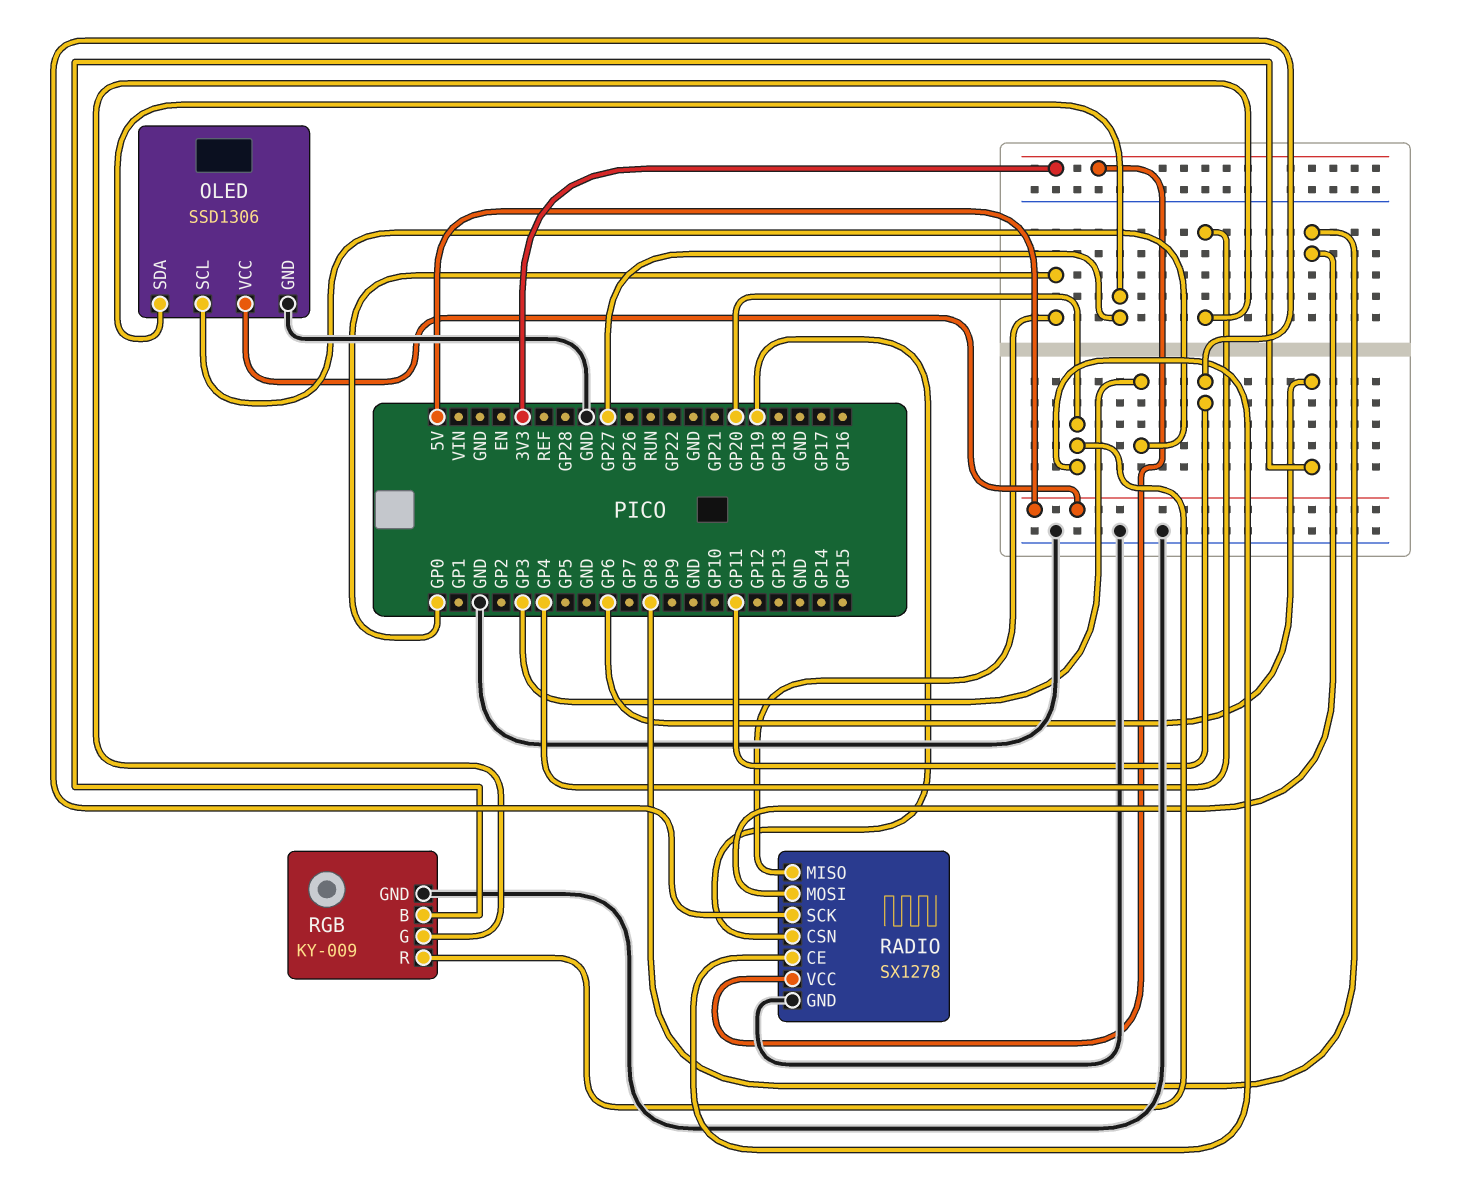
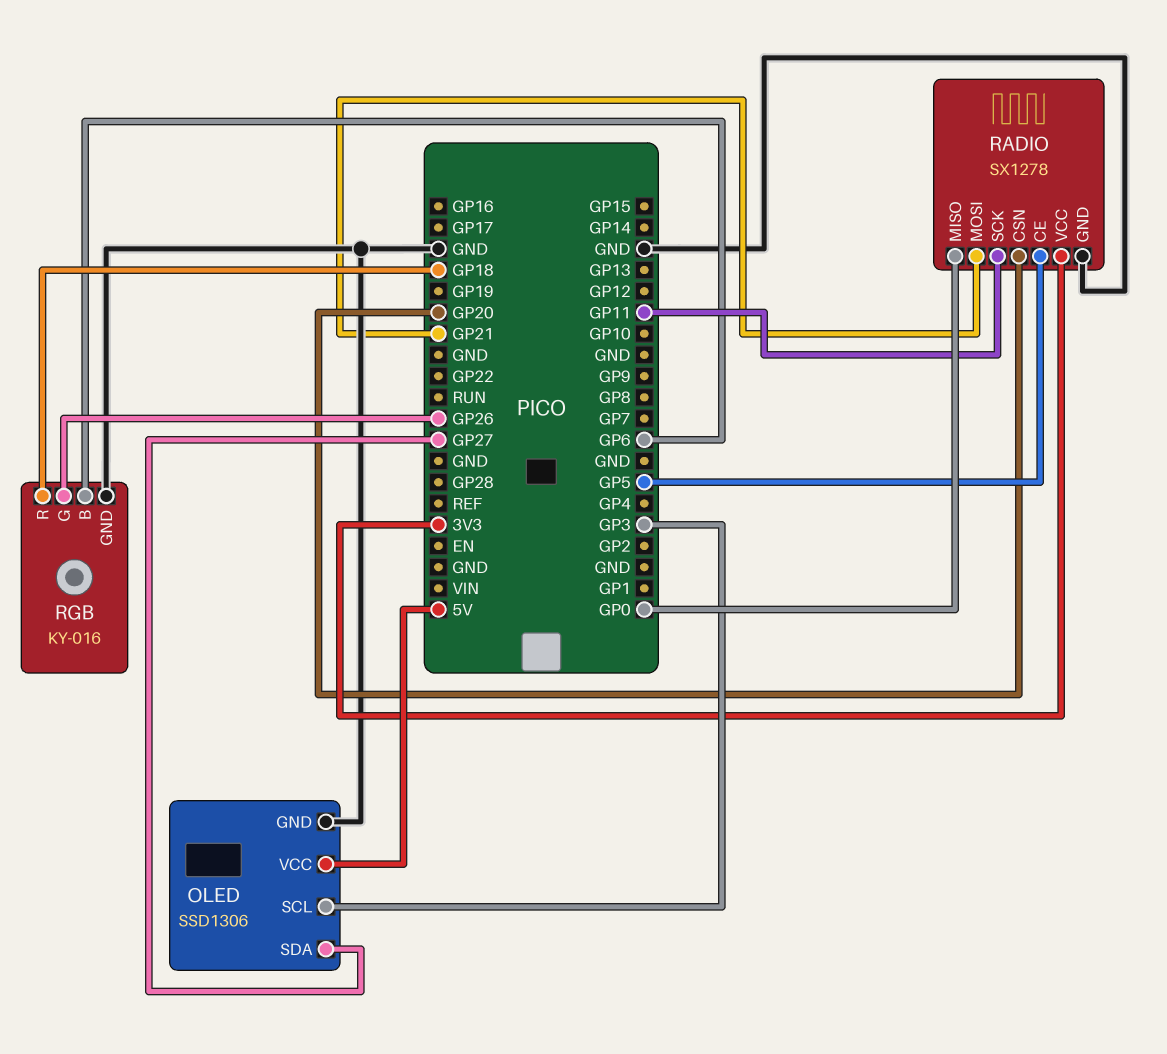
RADIO pin CE: GP20 -> GP5
RADIO pin CSN: GP19 -> GP20
RADIO pin MOSI: GP8 -> GP21
RGB: KY-009 -> KY-016
RGB pin G: GP4 -> GP26
RGB pin R: GP20 -> GP18

